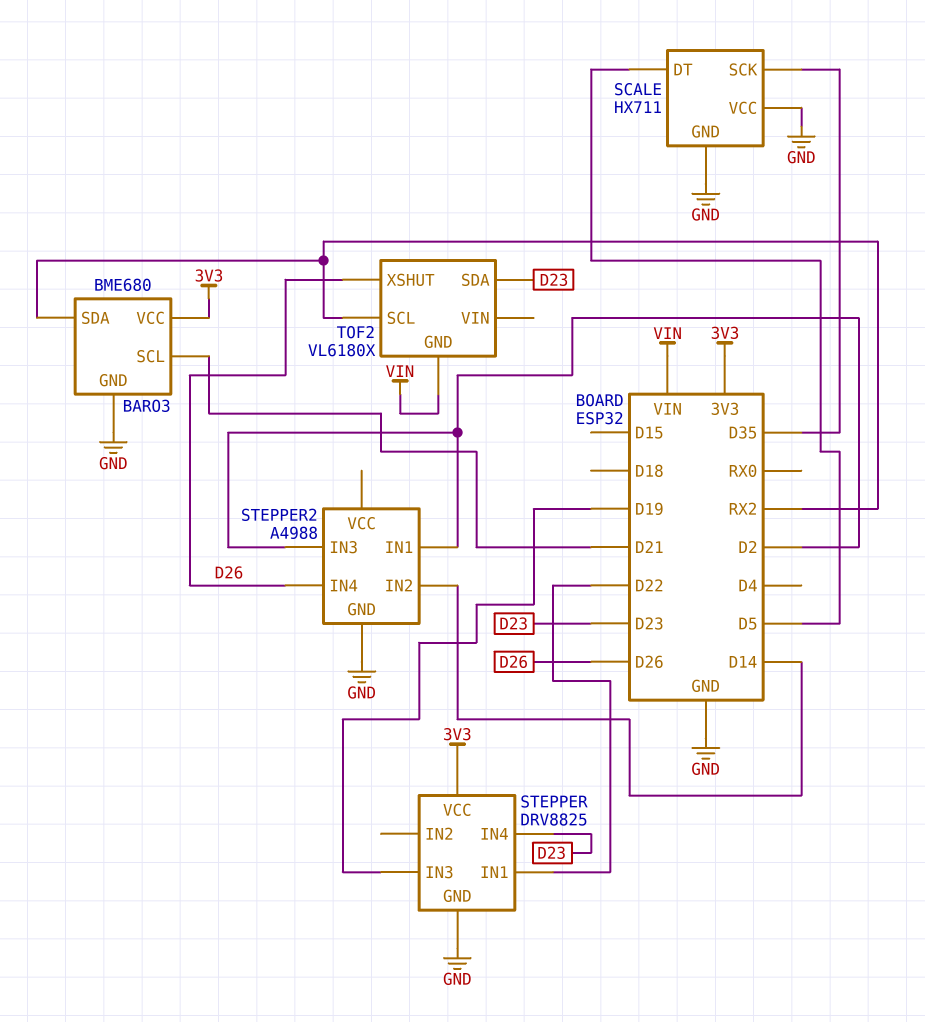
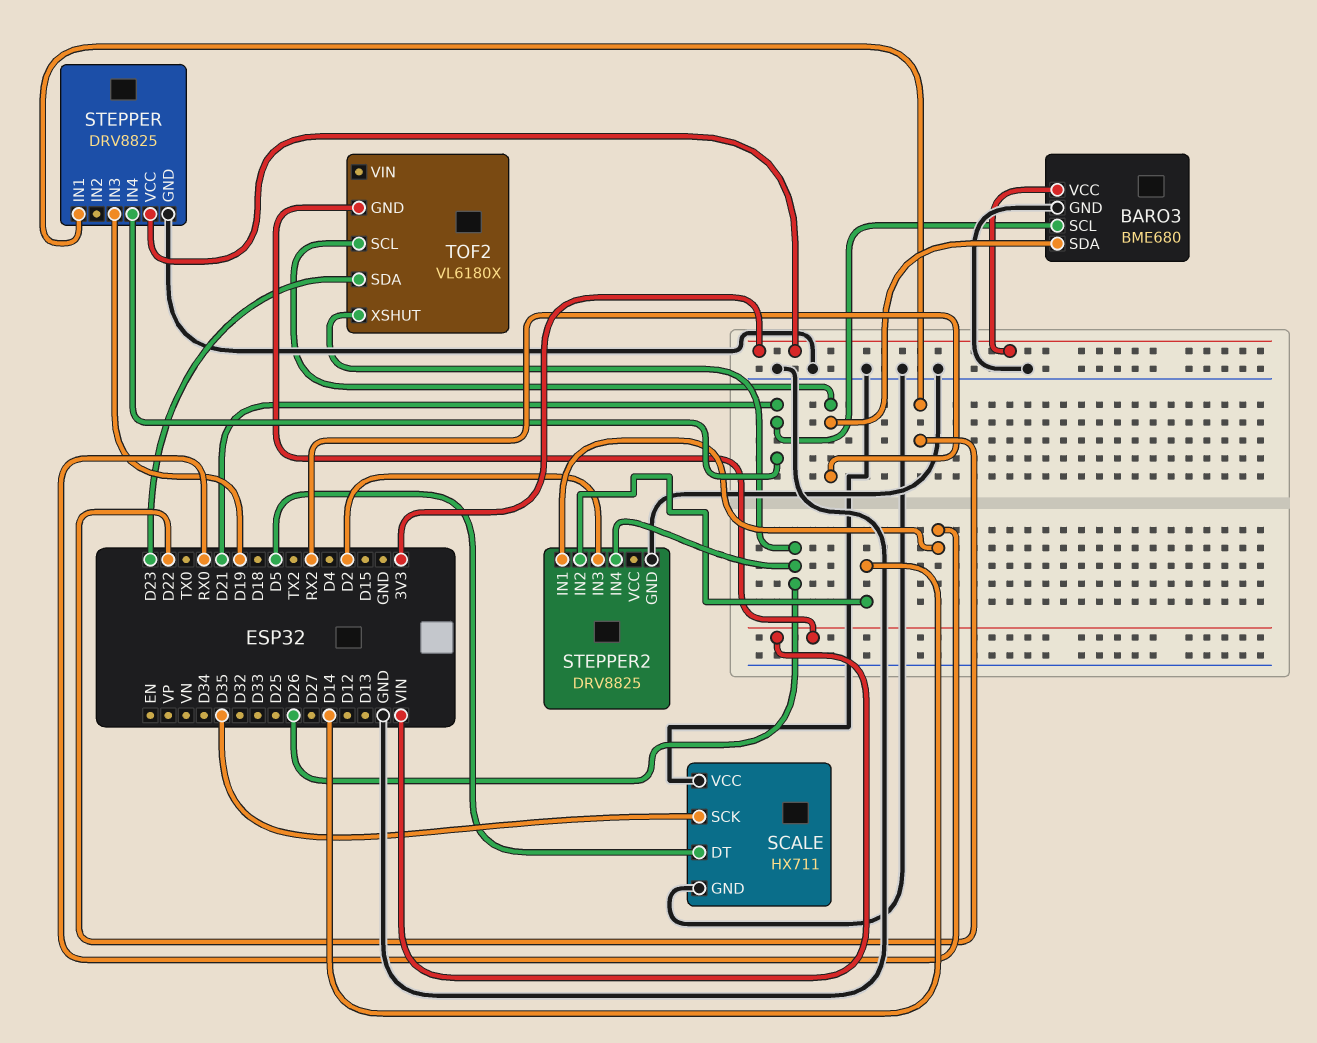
STEPPER pin IN4: D23 -> D21
STEPPER2: A4988 -> DRV8825
STEPPER2 pin IN1: D2 -> RX0

